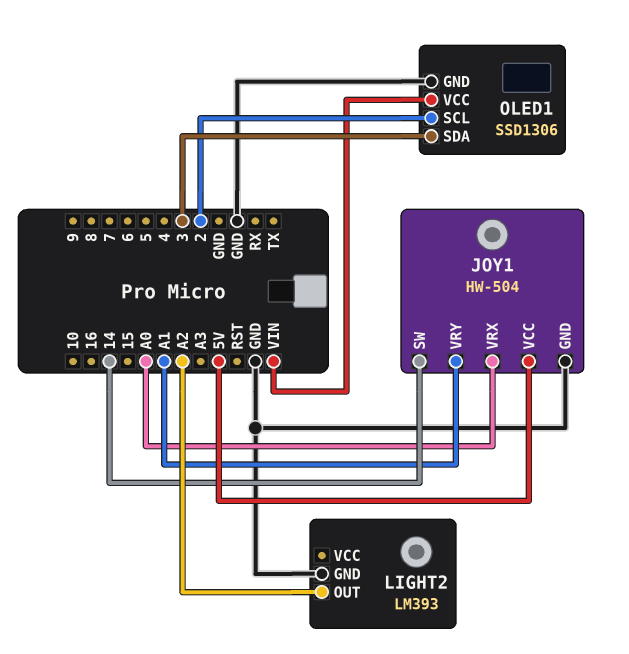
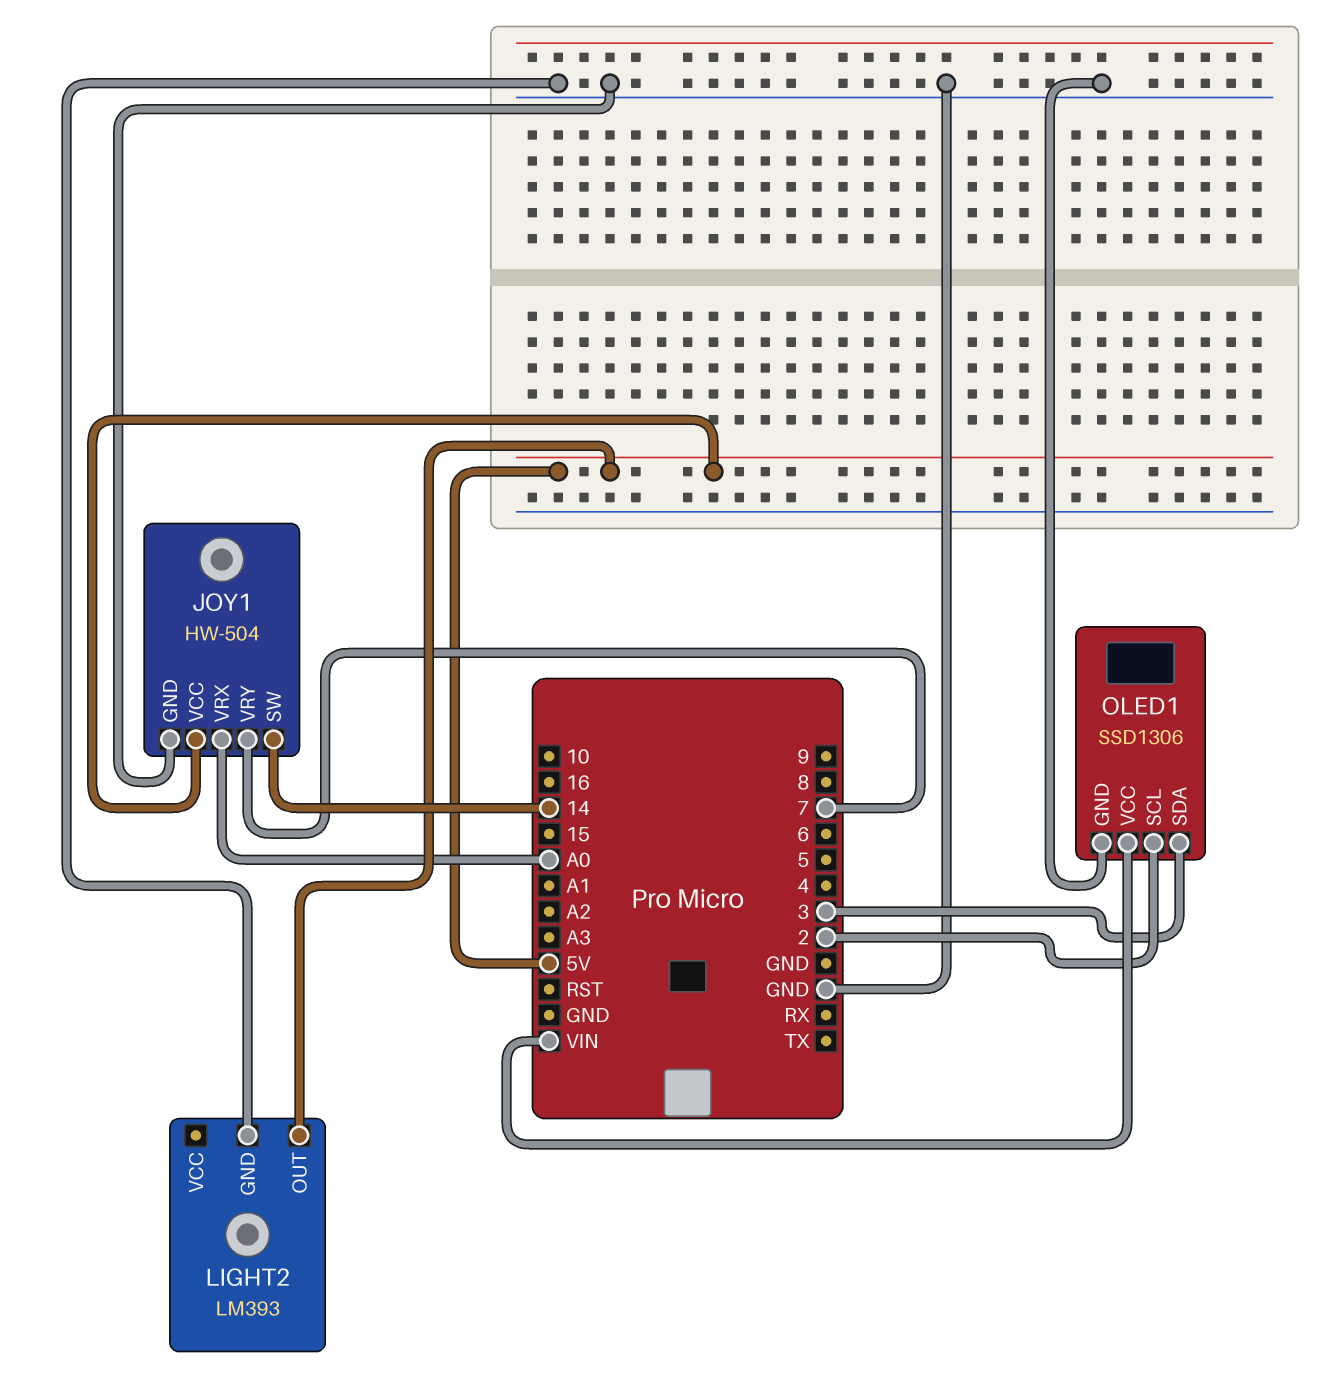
JOY1 pin VRY: A1 -> 7
LIGHT2 pin OUT: A2 -> 5V

